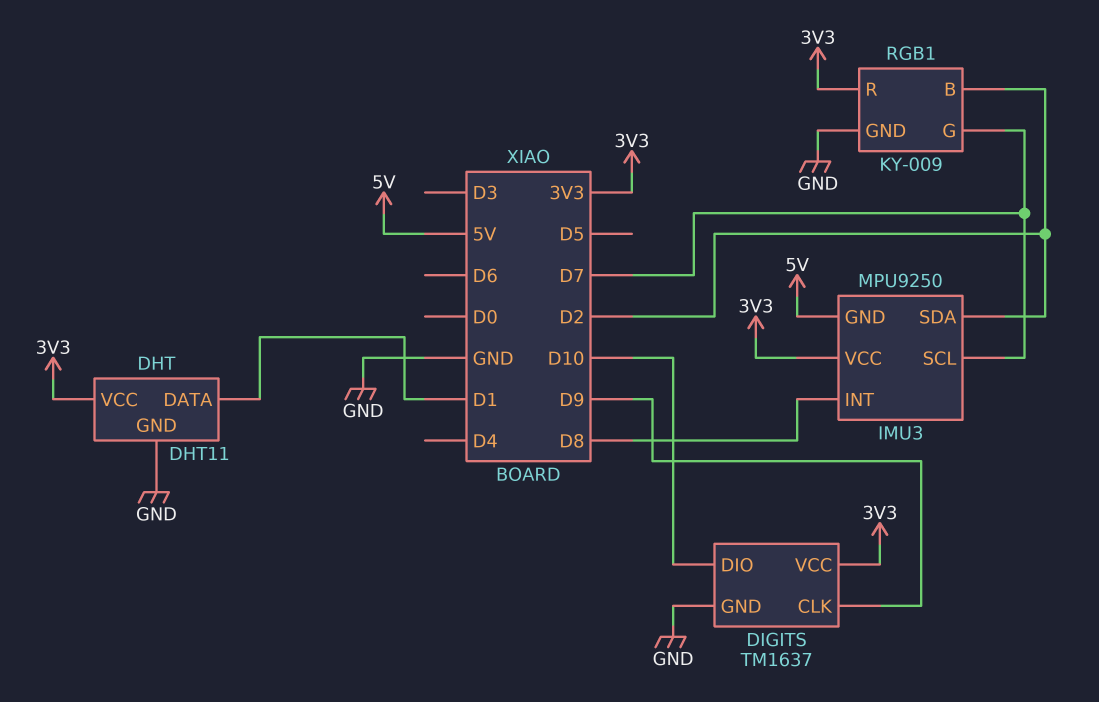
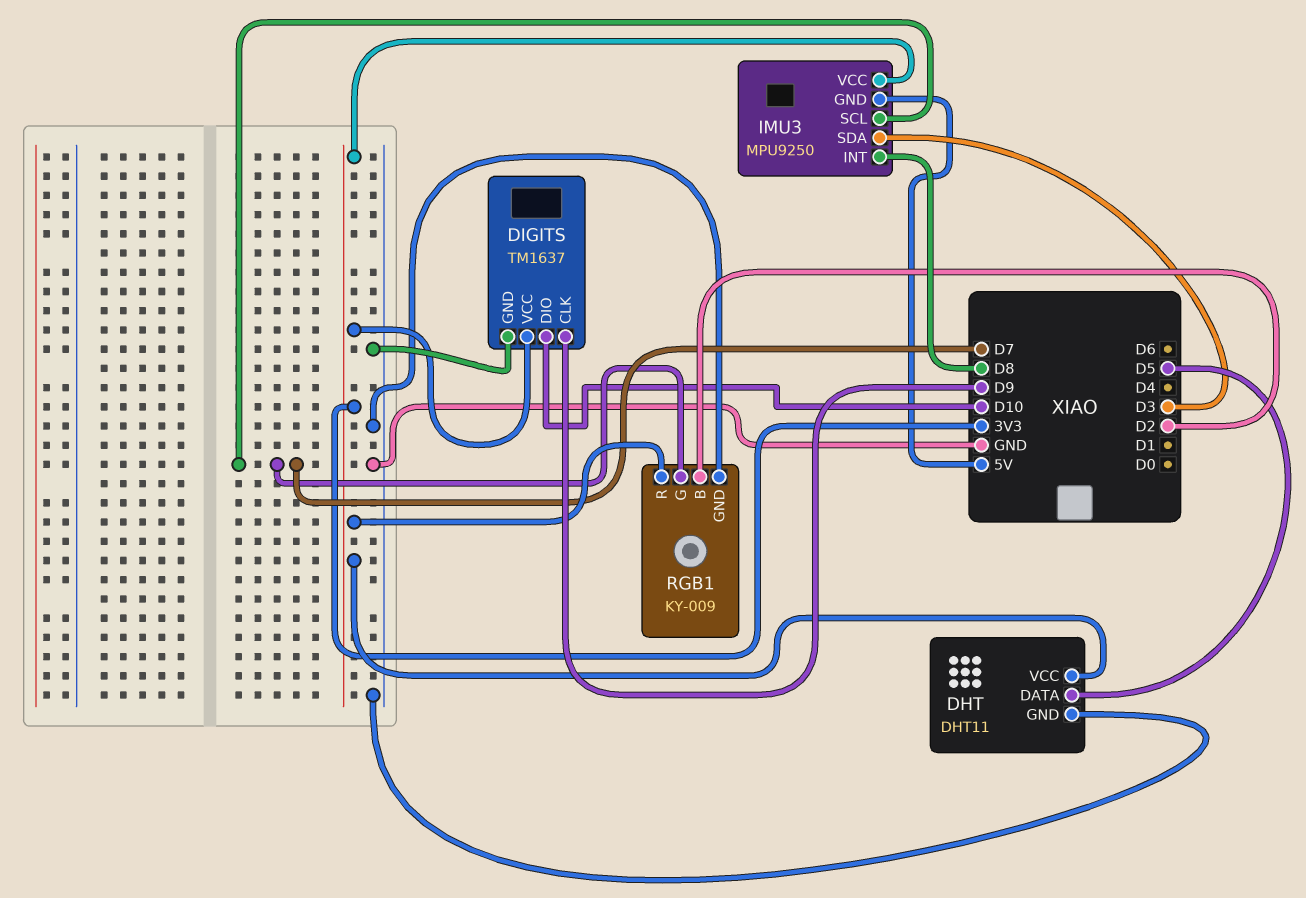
DHT pin DATA: D1 -> D5
IMU3 pin SDA: D2 -> D3

